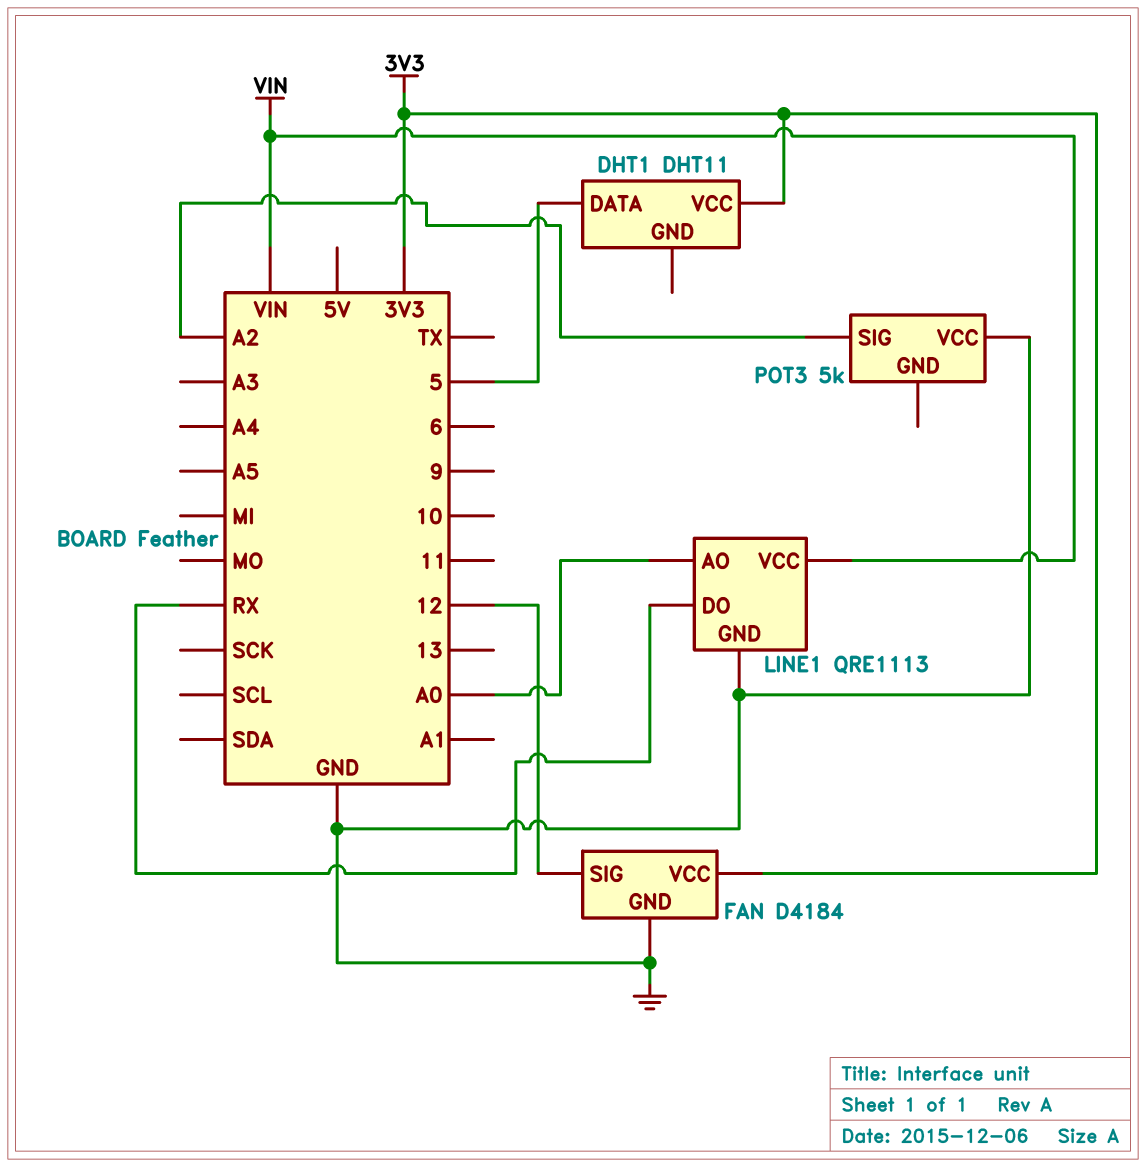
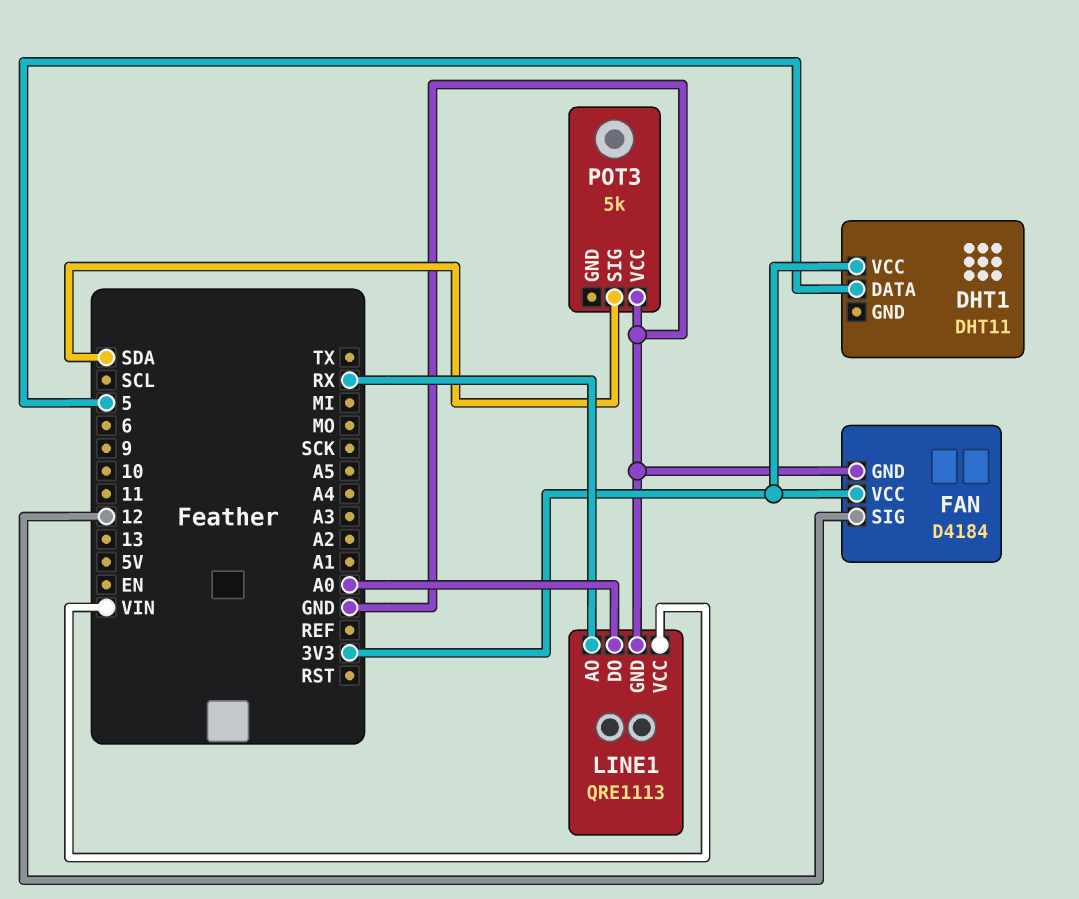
LINE1 pin AO: A0 -> RX
LINE1 pin DO: RX -> A0
POT3 pin SIG: A2 -> SDA

